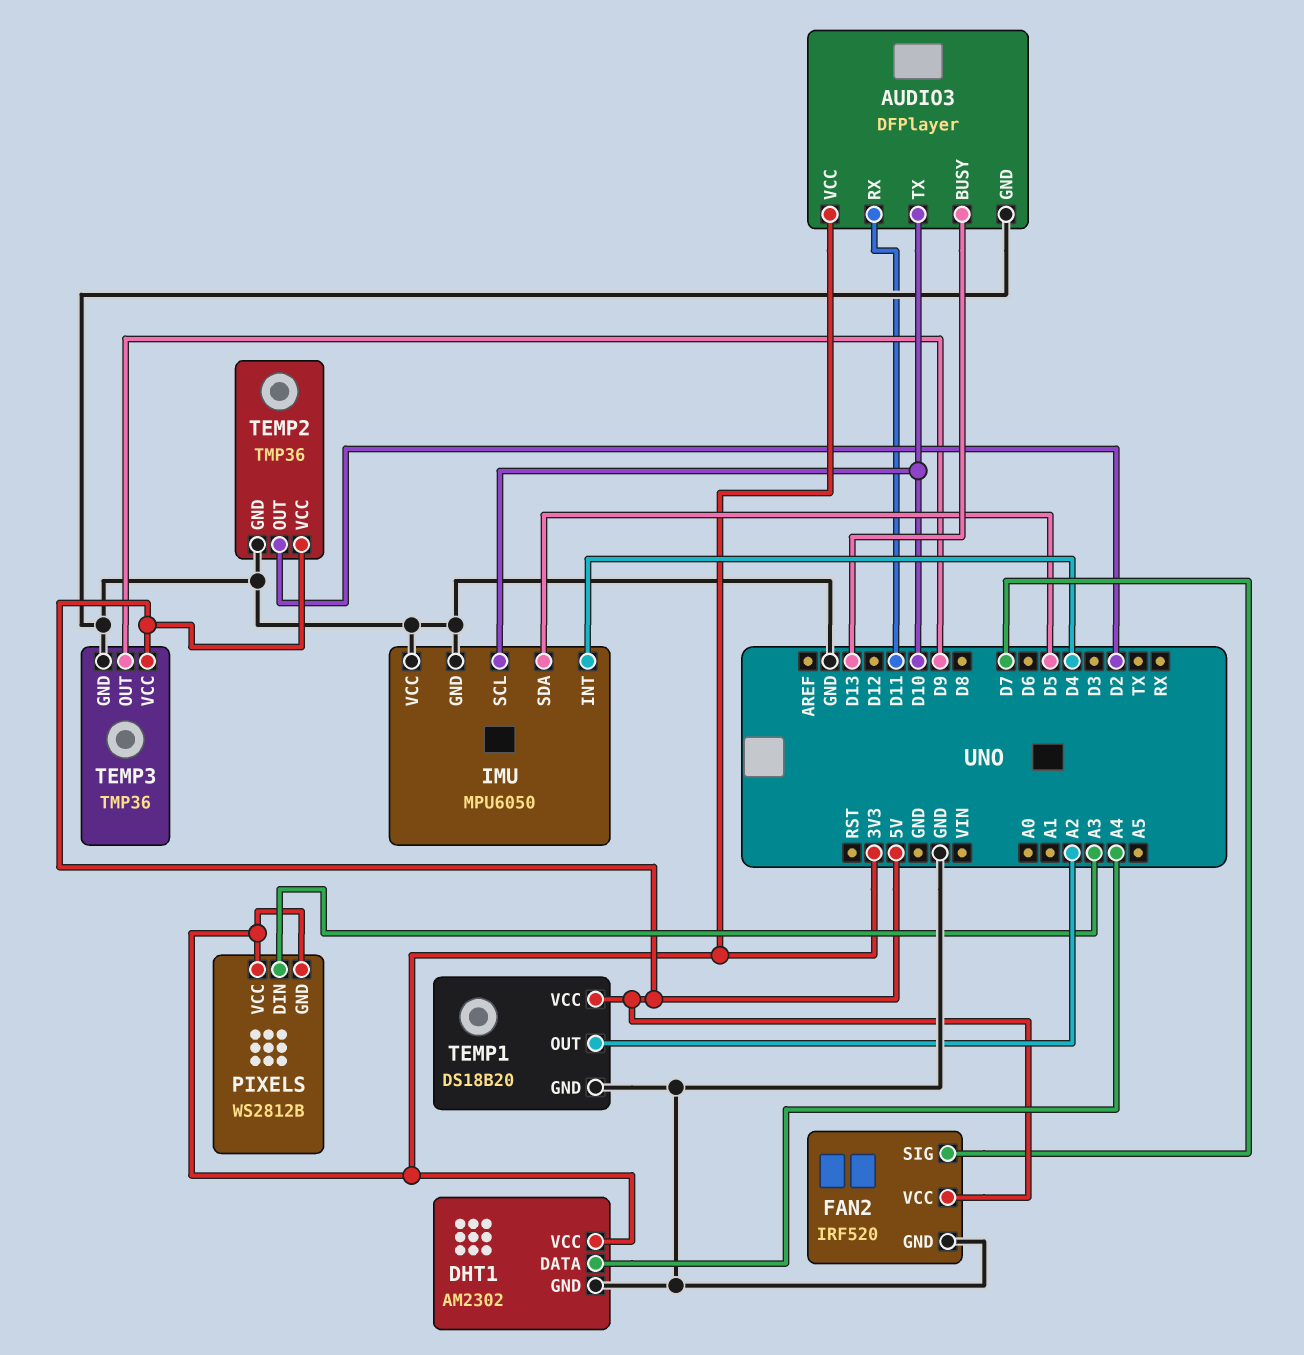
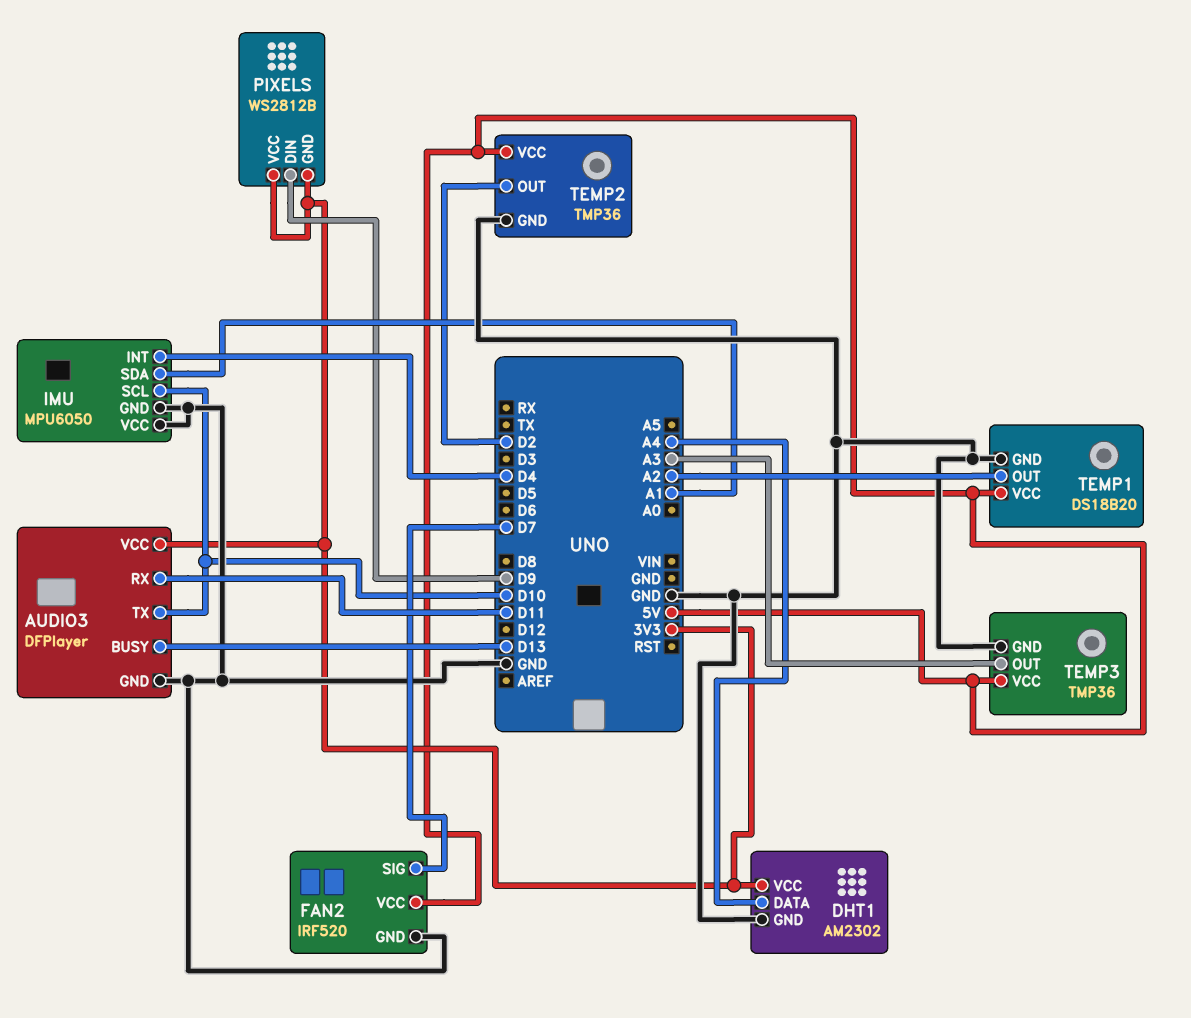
IMU pin SDA: D5 -> A1
PIXELS pin DIN: A3 -> D9
TEMP3 pin OUT: D9 -> A3

